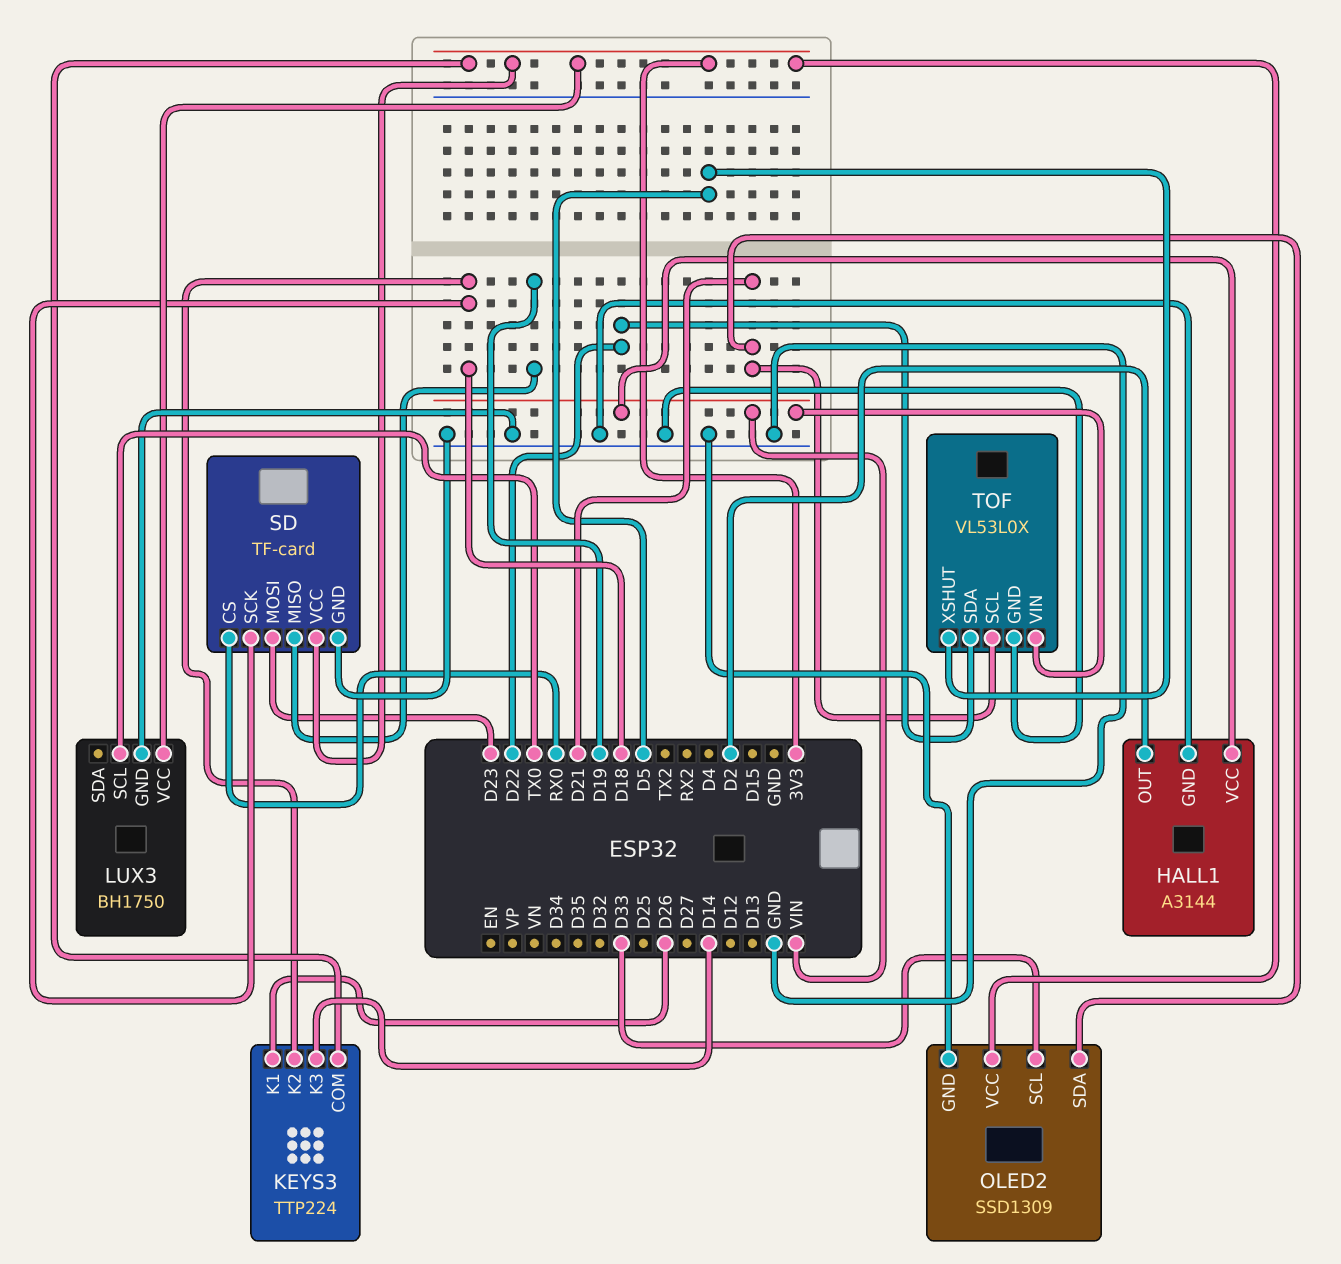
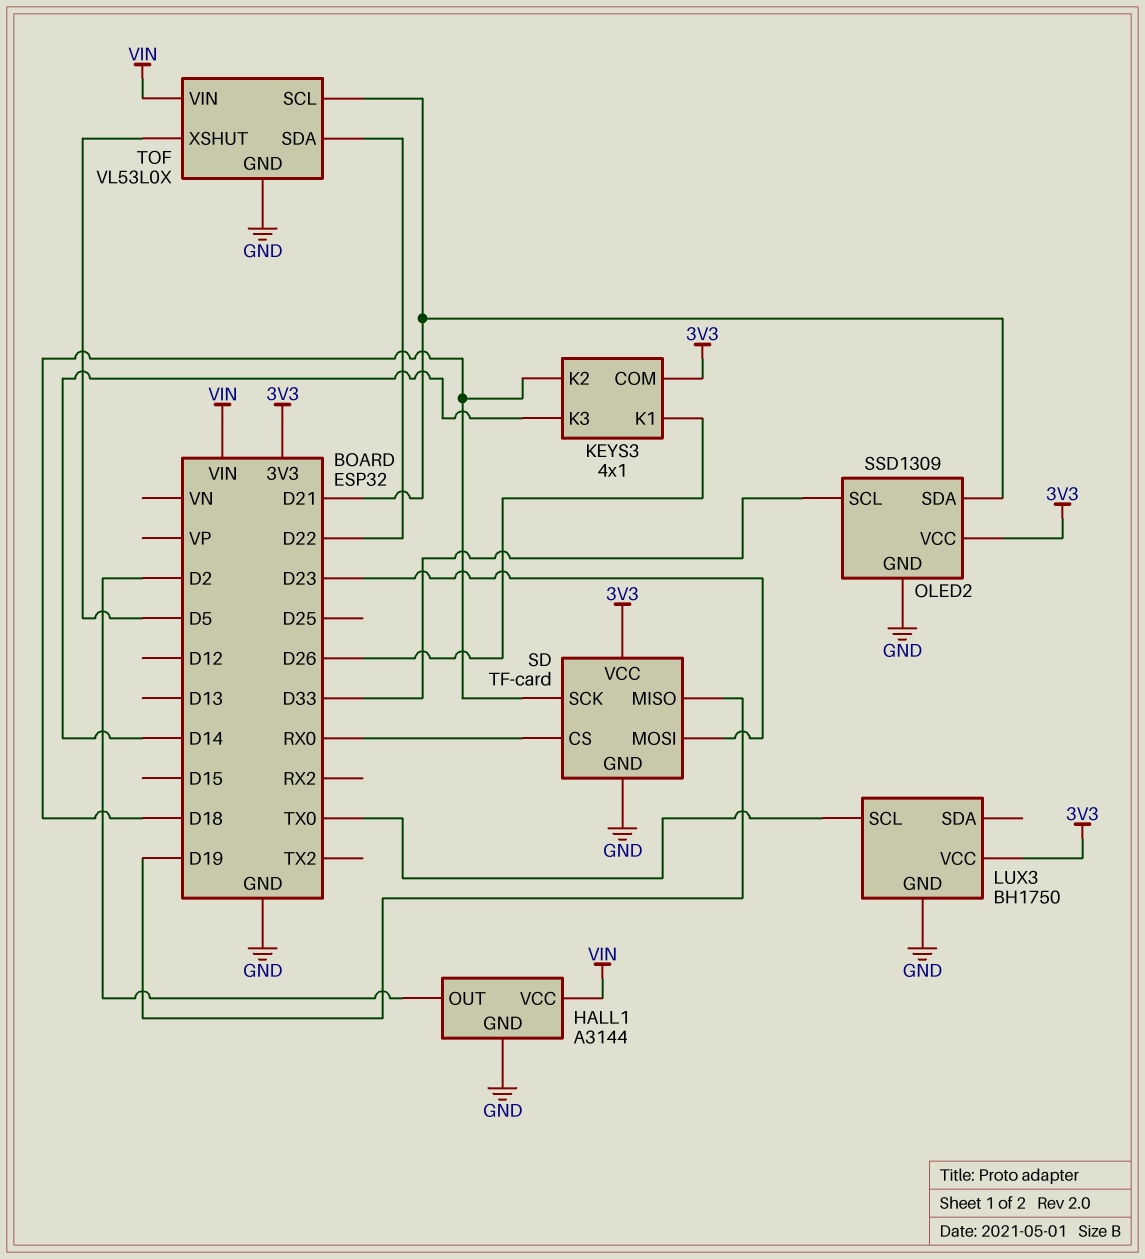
KEYS3: TTP224 -> 4x1

